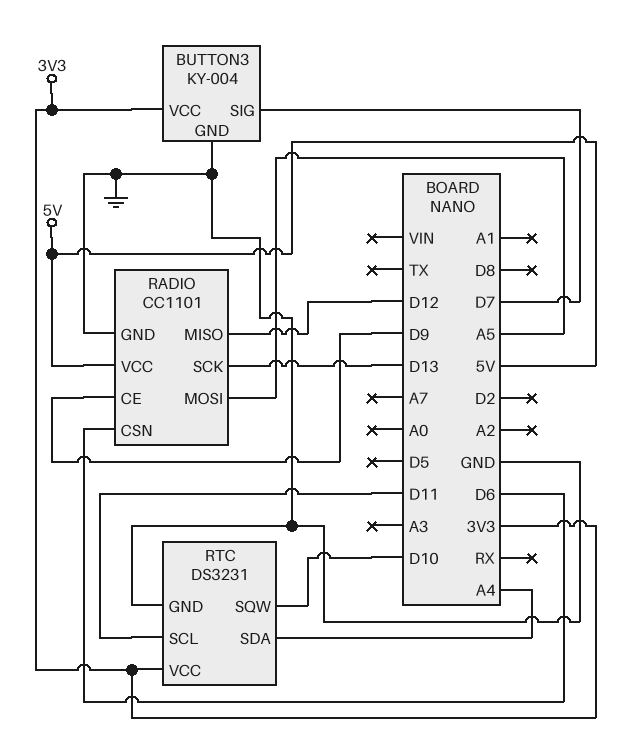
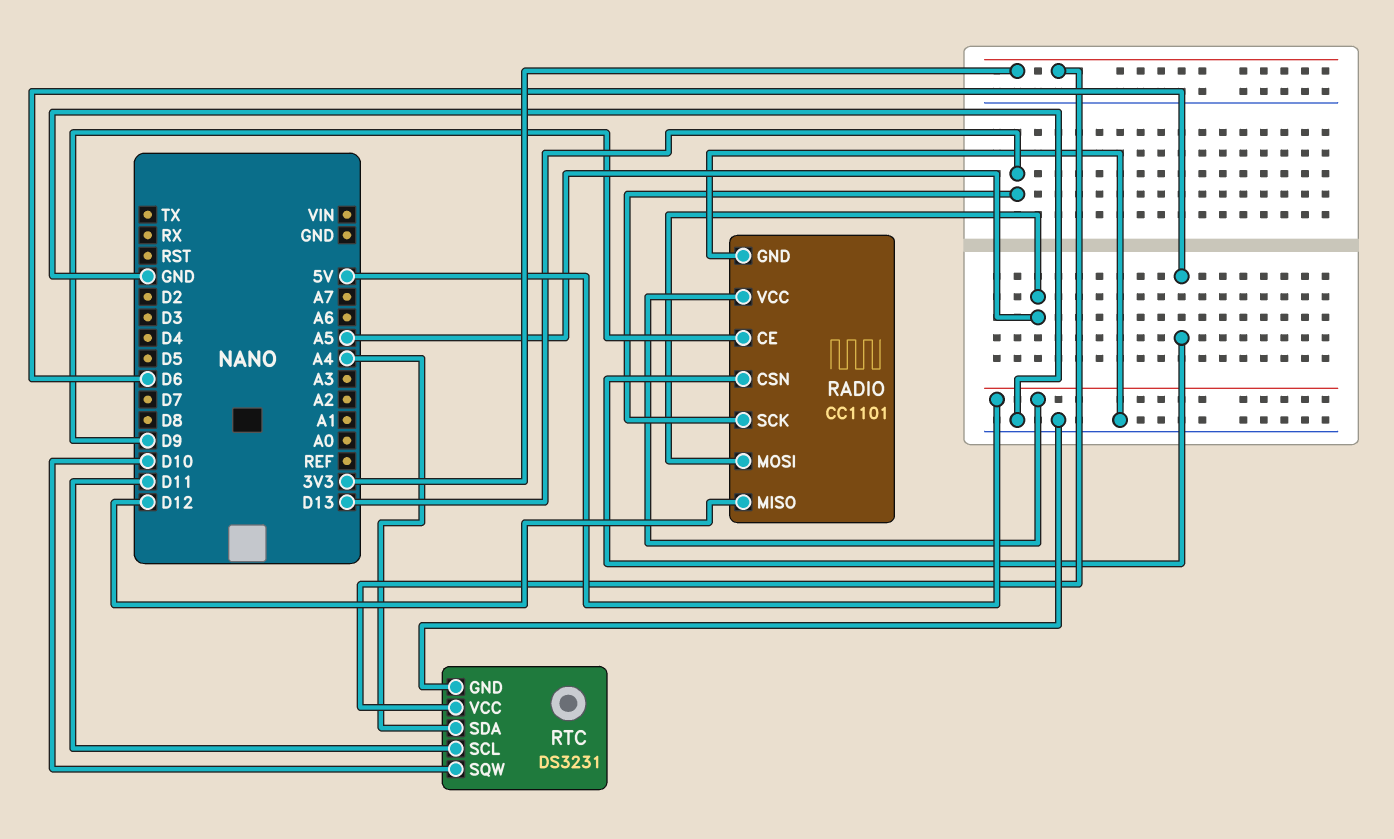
BUTTON3: KY-004 -> none
BUTTON3 pin GND: GND -> none
BUTTON3 pin SIG: D7 -> none
BUTTON3 pin VCC: 3V3 -> none

